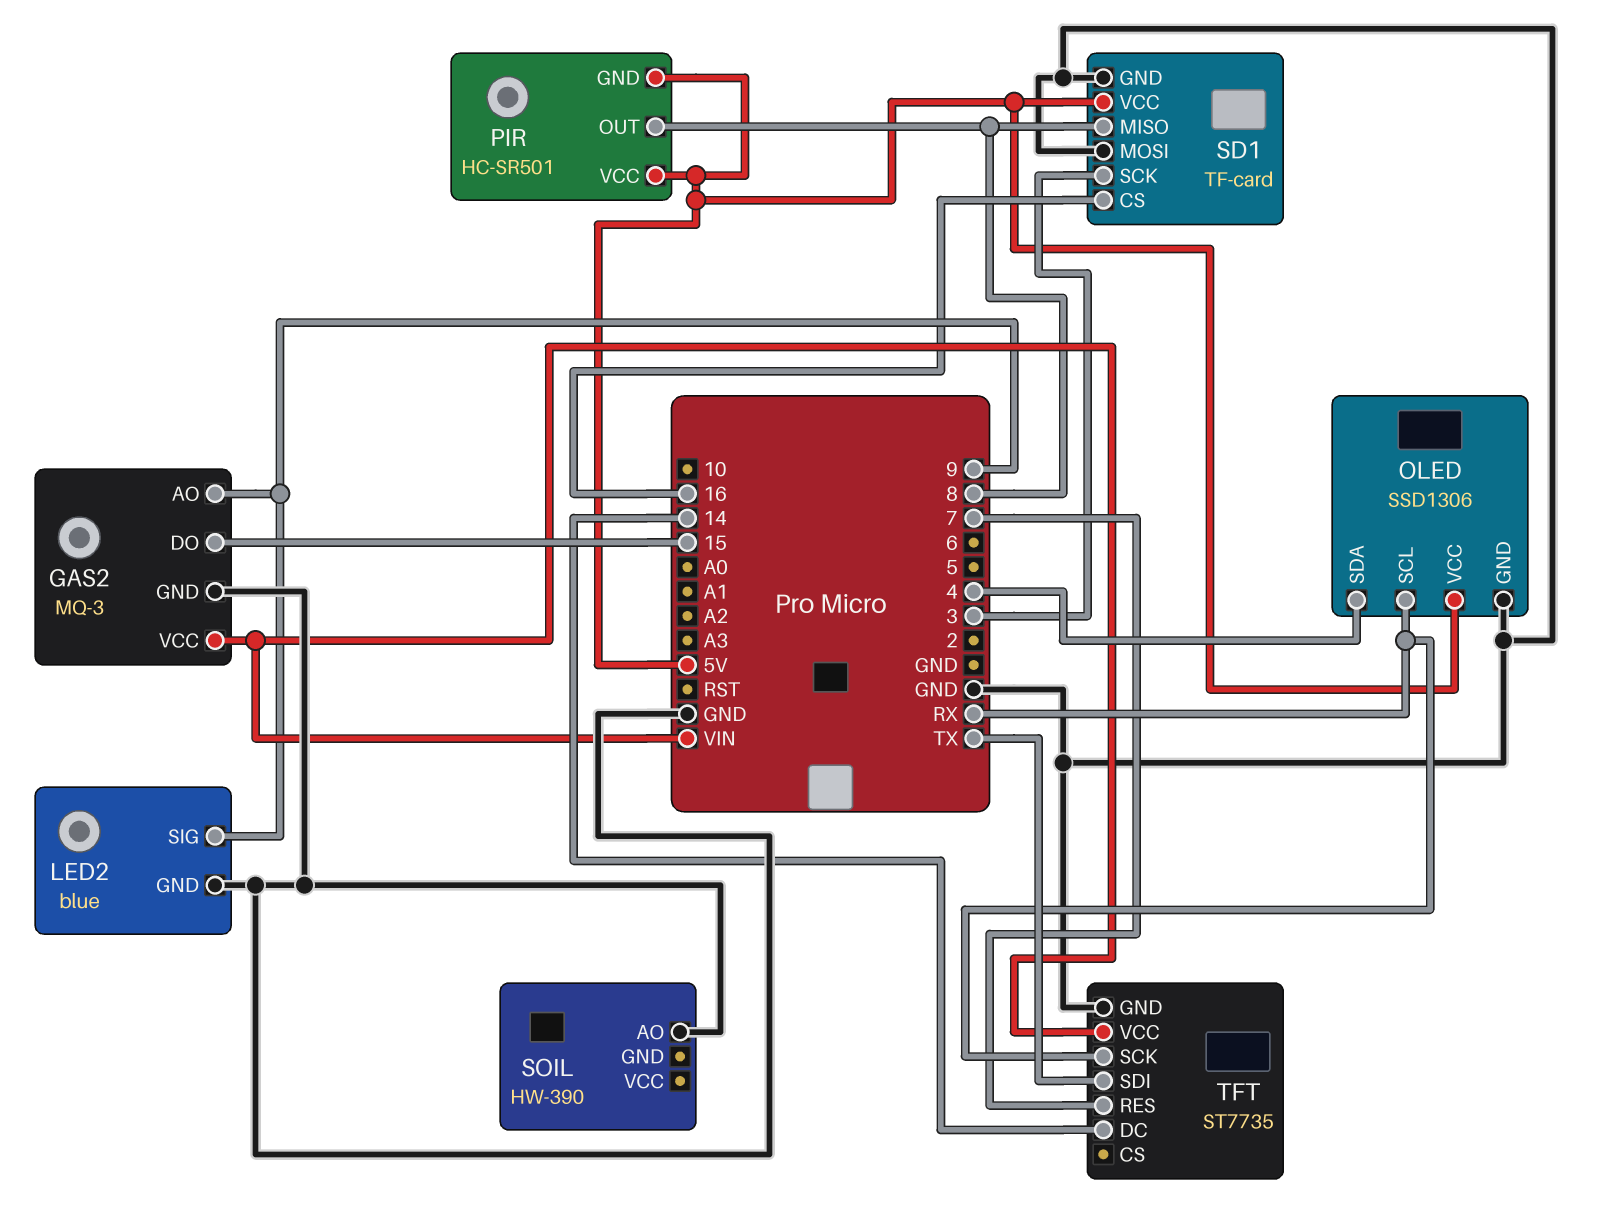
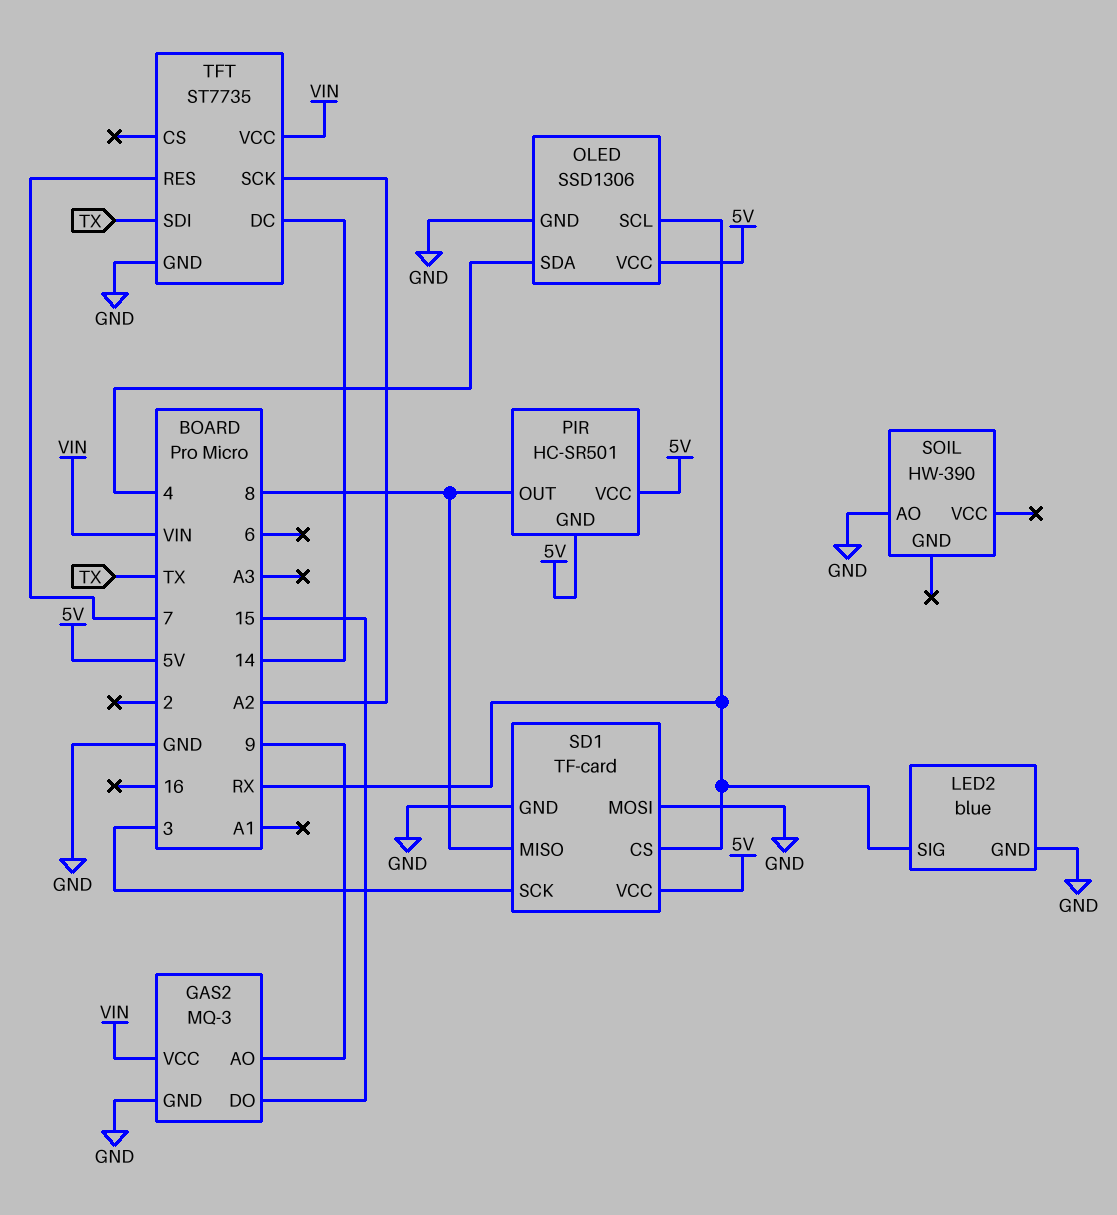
LED2 pin SIG: 9 -> RX
SD1 pin CS: 16 -> RX
TFT pin SCK: RX -> A2

